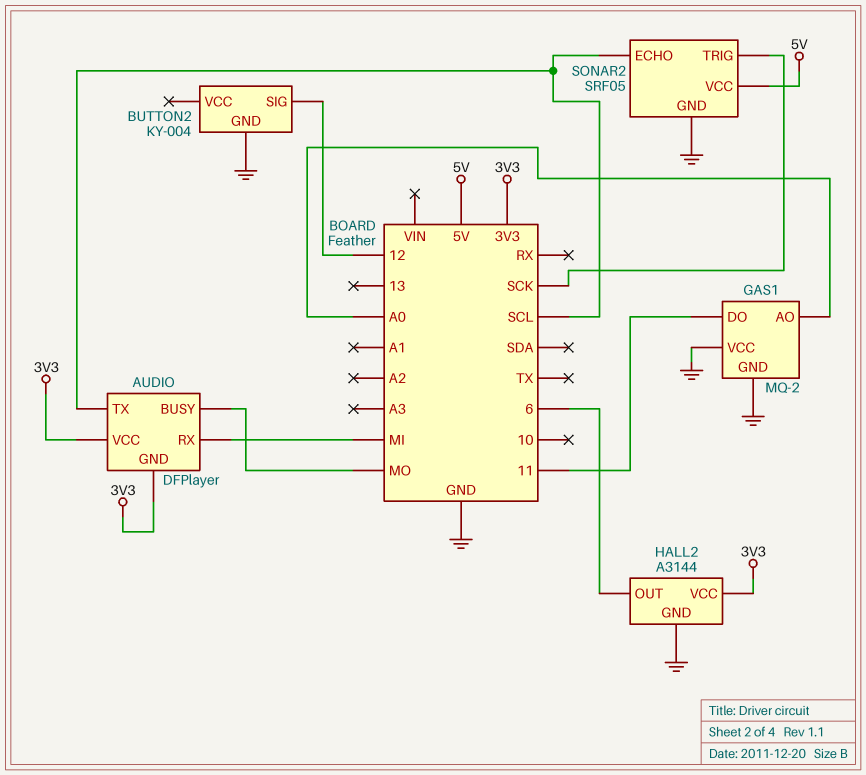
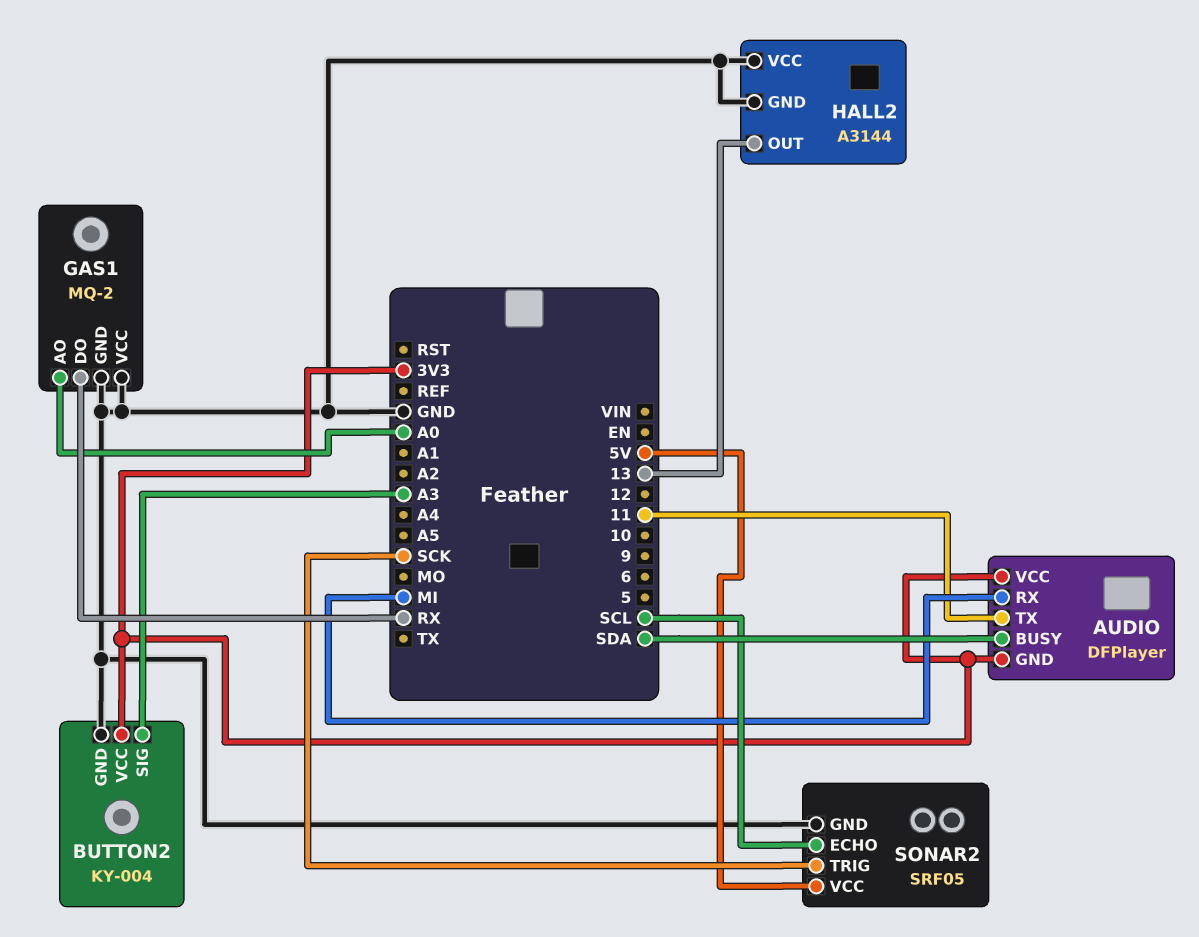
AUDIO pin BUSY: MO -> SDA
AUDIO pin TX: SCL -> 11
BUTTON2 pin SIG: 12 -> A3
BUTTON2 pin VCC: none -> 3V3
GAS1 pin DO: 11 -> RX
HALL2 pin OUT: 6 -> 13
HALL2 pin VCC: 3V3 -> GND

